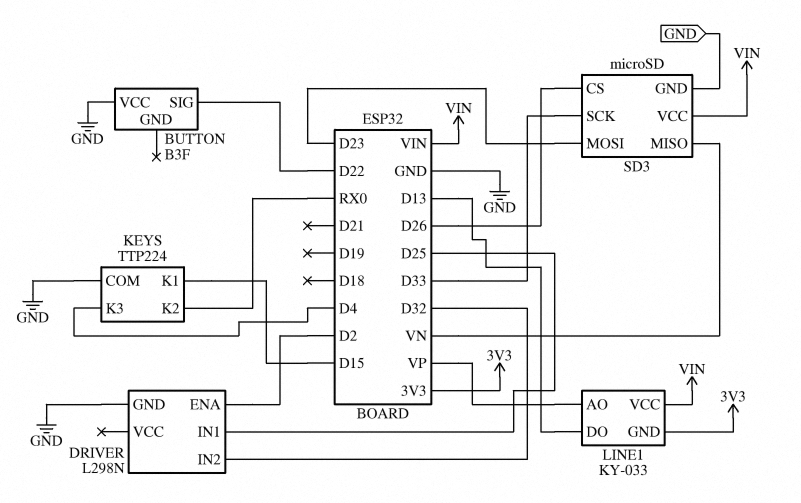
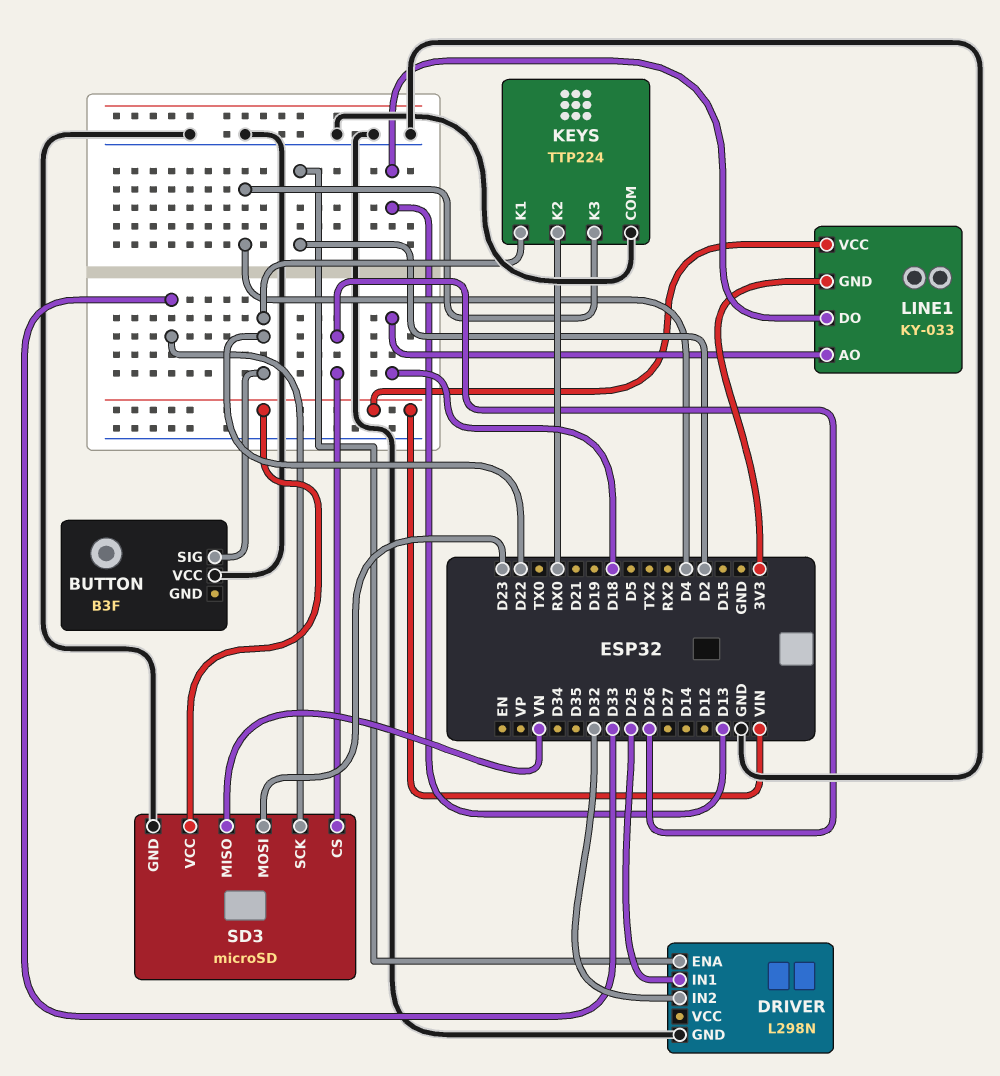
KEYS pin K1: D15 -> D22
LINE1 pin AO: VP -> D18

